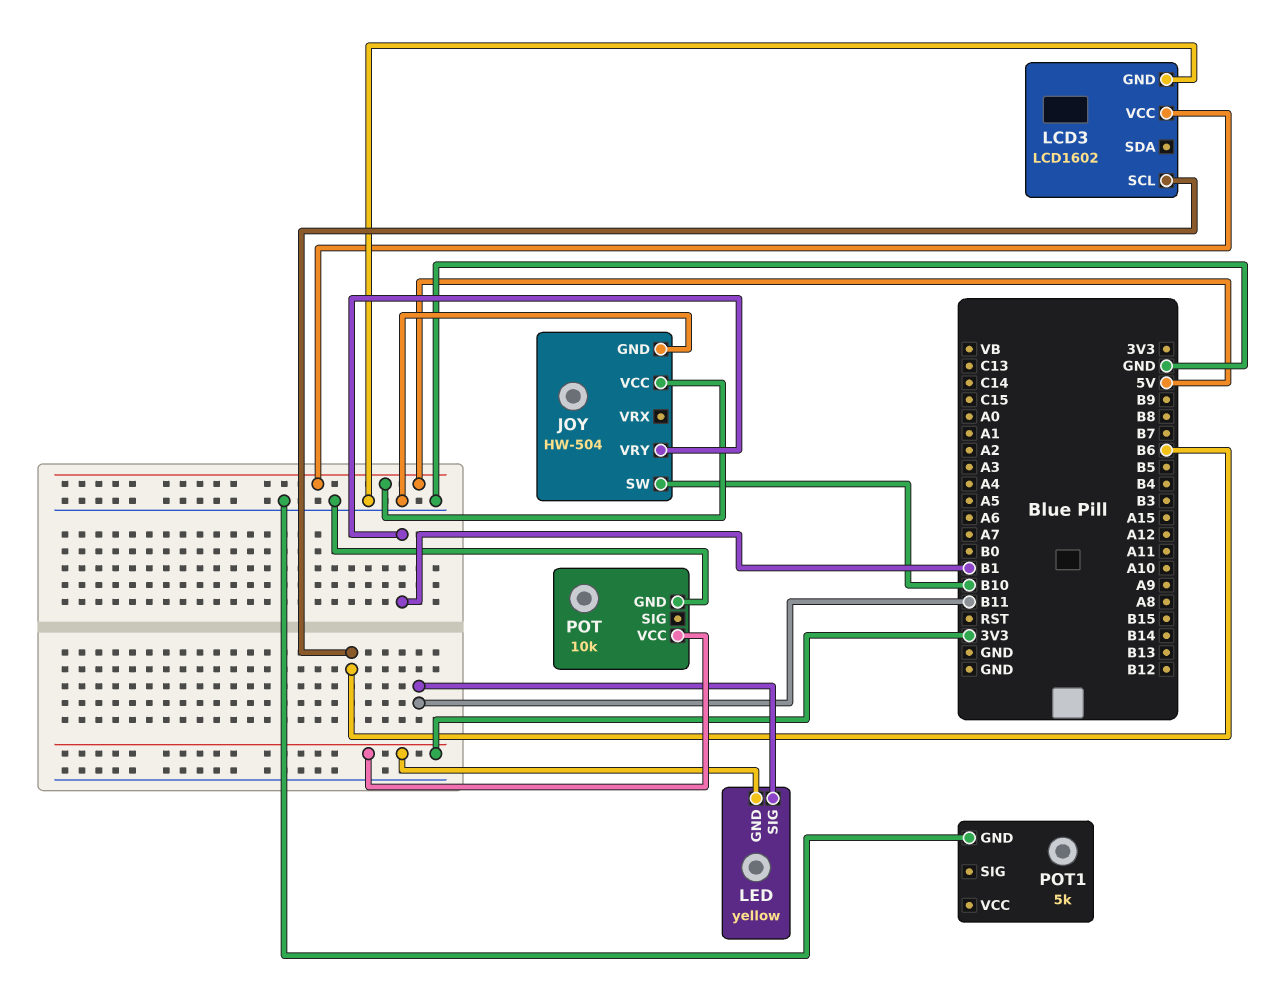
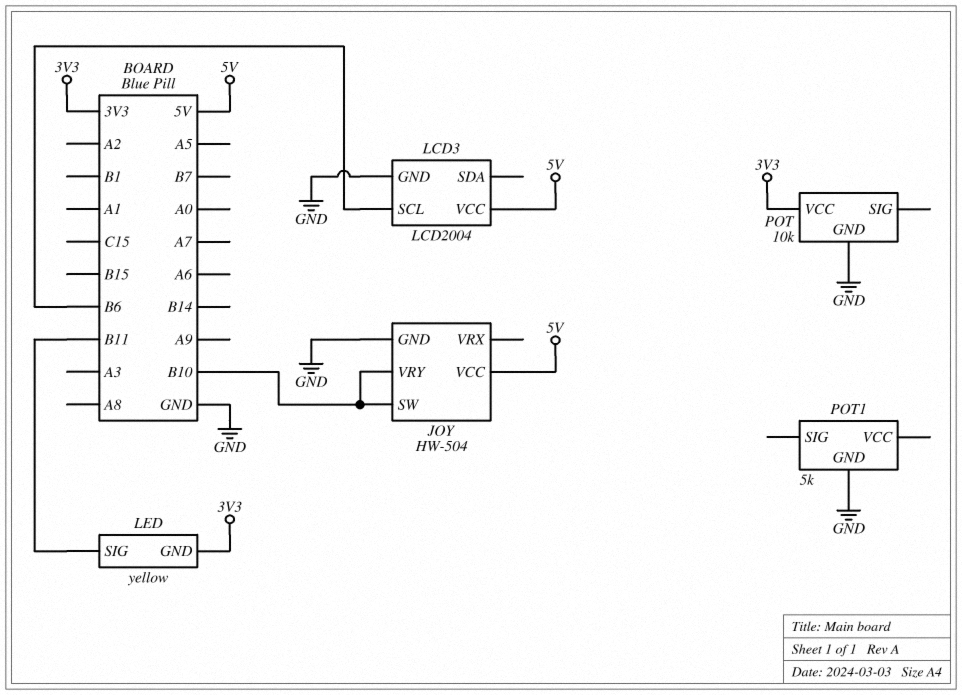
JOY pin VRY: B1 -> B10
LCD3: LCD1602 -> LCD2004

